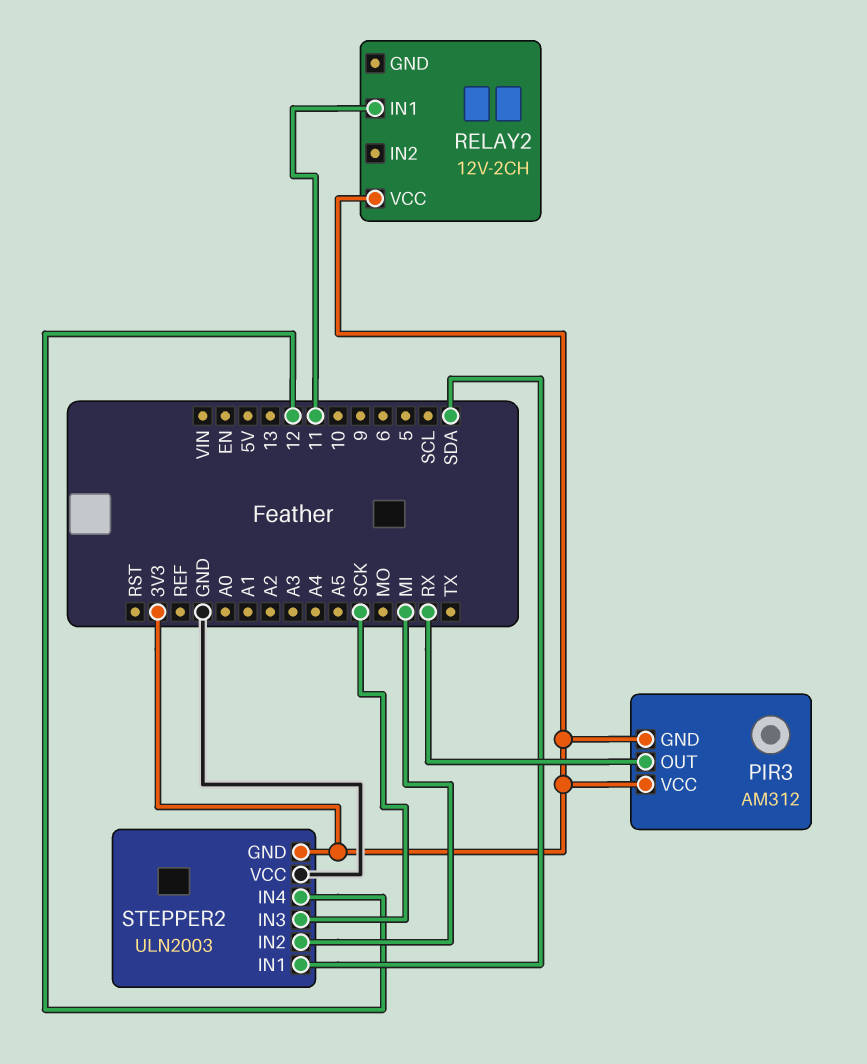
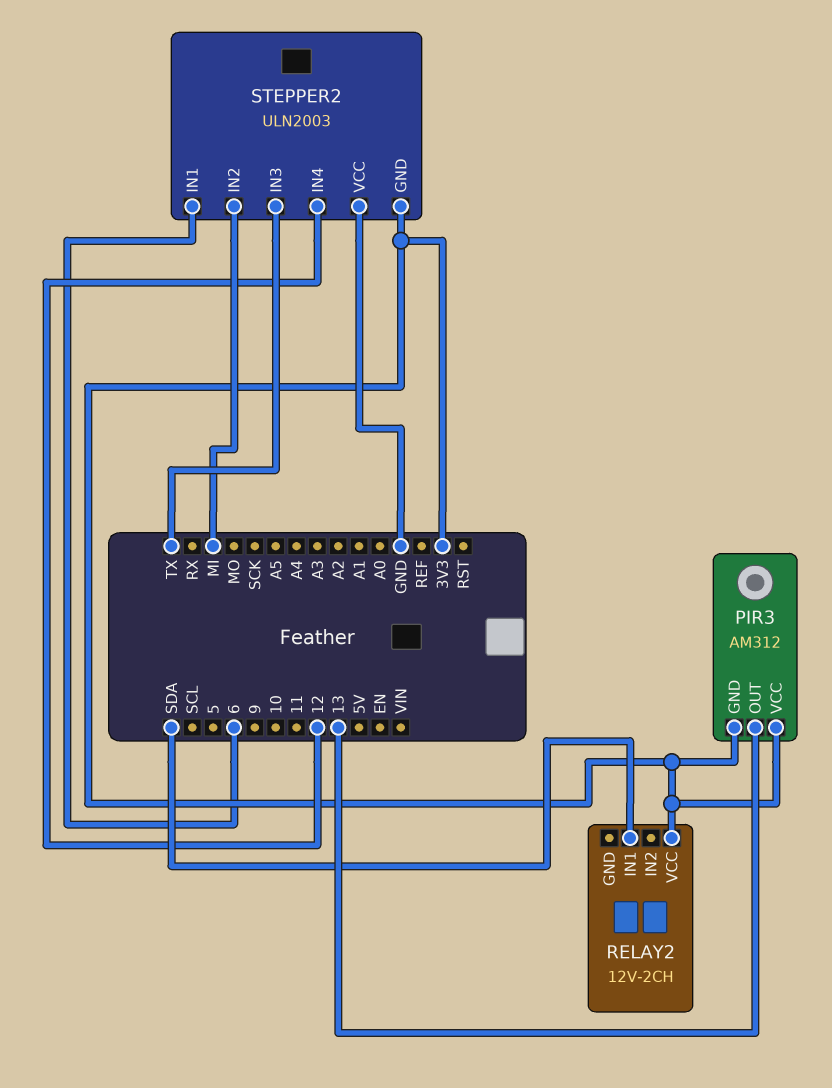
PIR3 pin OUT: RX -> 13
RELAY2 pin IN1: 11 -> SDA
STEPPER2 pin IN1: SDA -> 6
STEPPER2 pin IN3: SCK -> TX

